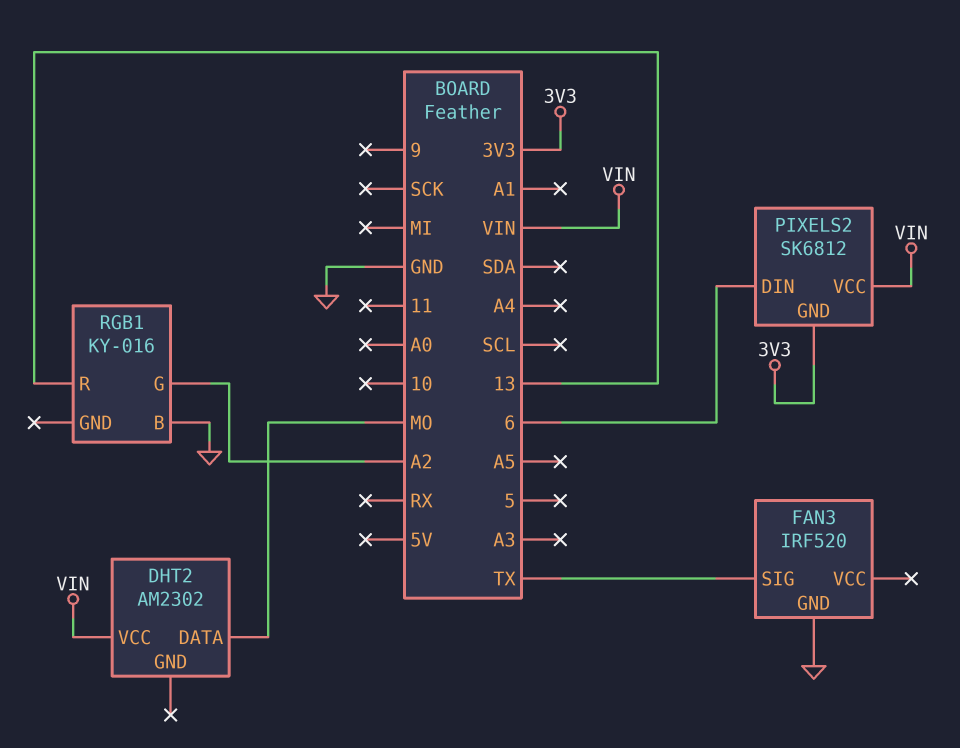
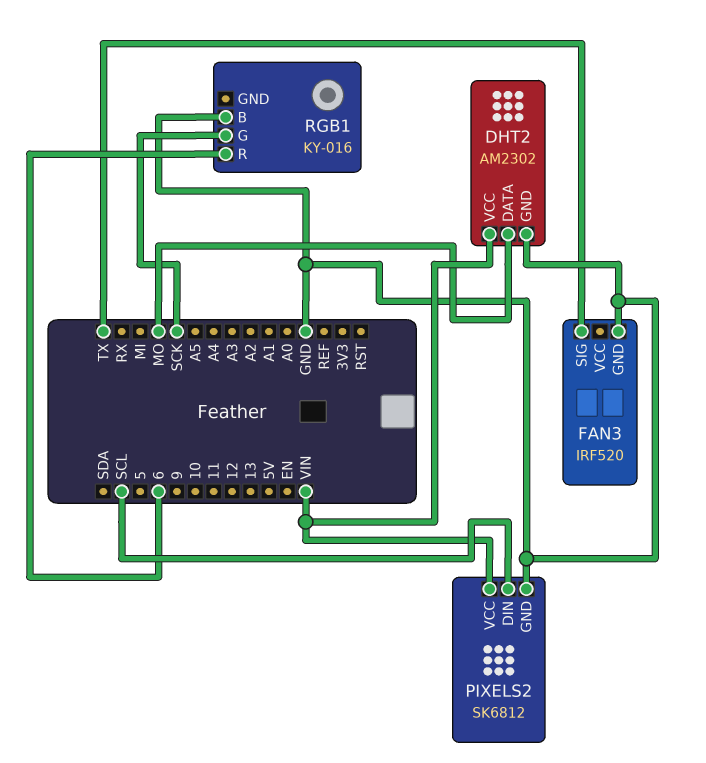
DHT2 pin GND: none -> GND
PIXELS2 pin DIN: 6 -> SCL
PIXELS2 pin GND: 3V3 -> GND
RGB1 pin G: A2 -> SCK
RGB1 pin R: 13 -> 6

